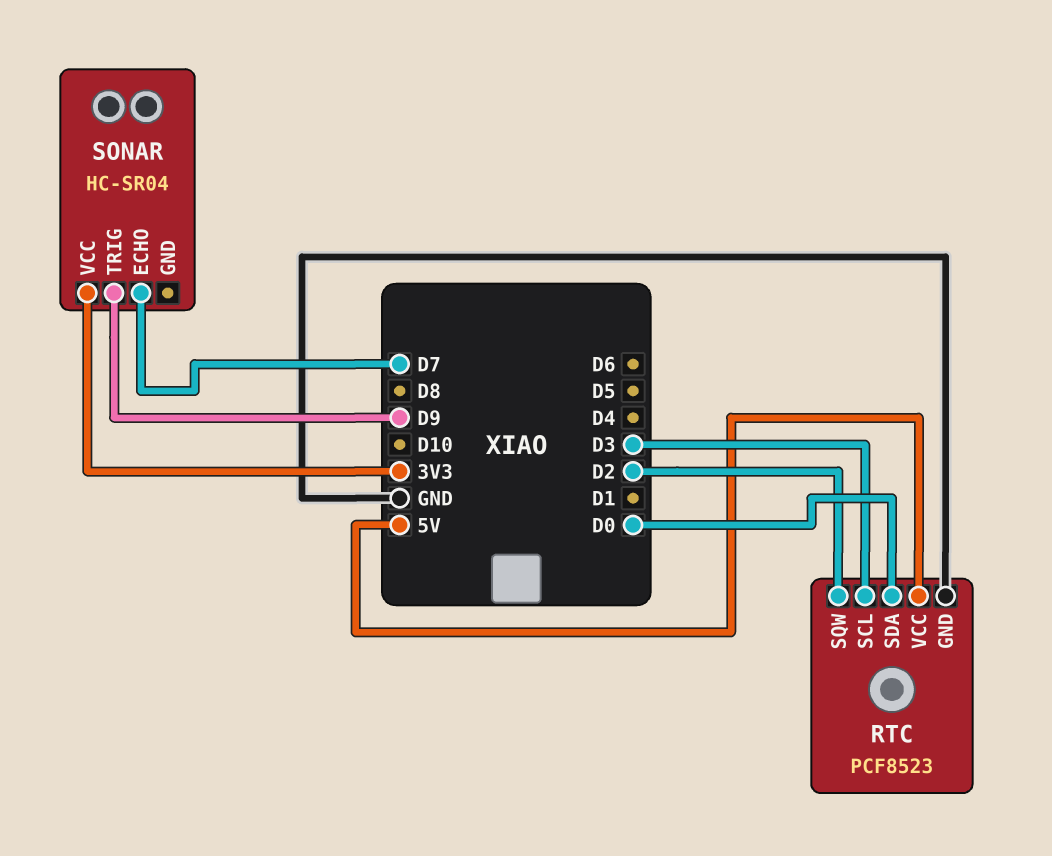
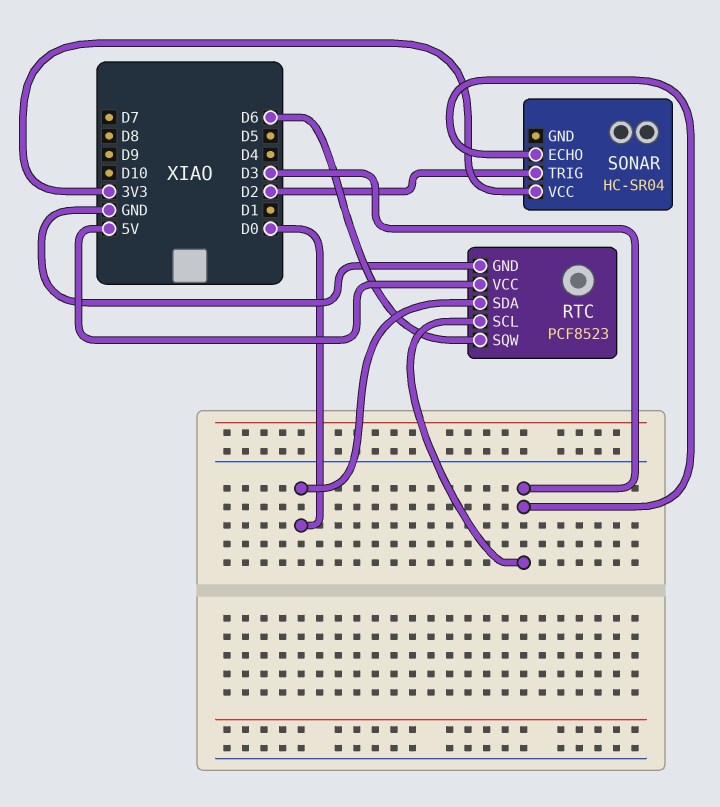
RTC pin SQW: D2 -> D6
SONAR pin ECHO: D7 -> D3
SONAR pin TRIG: D9 -> D2

